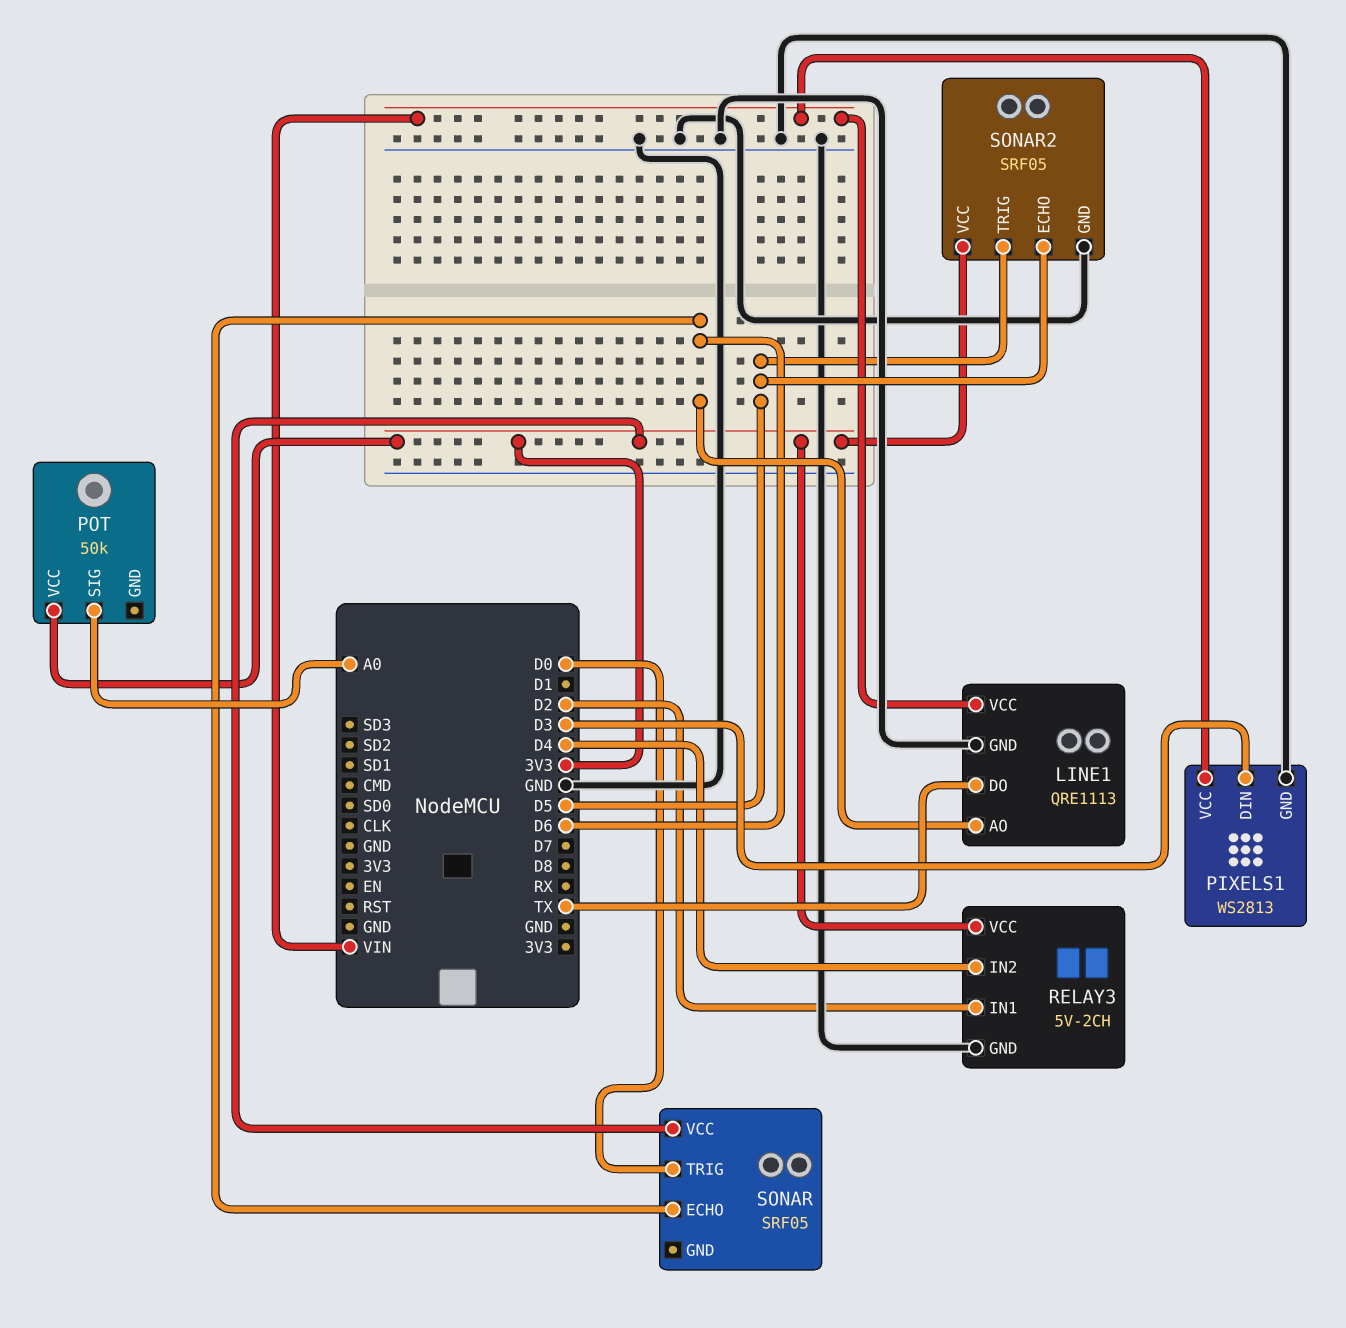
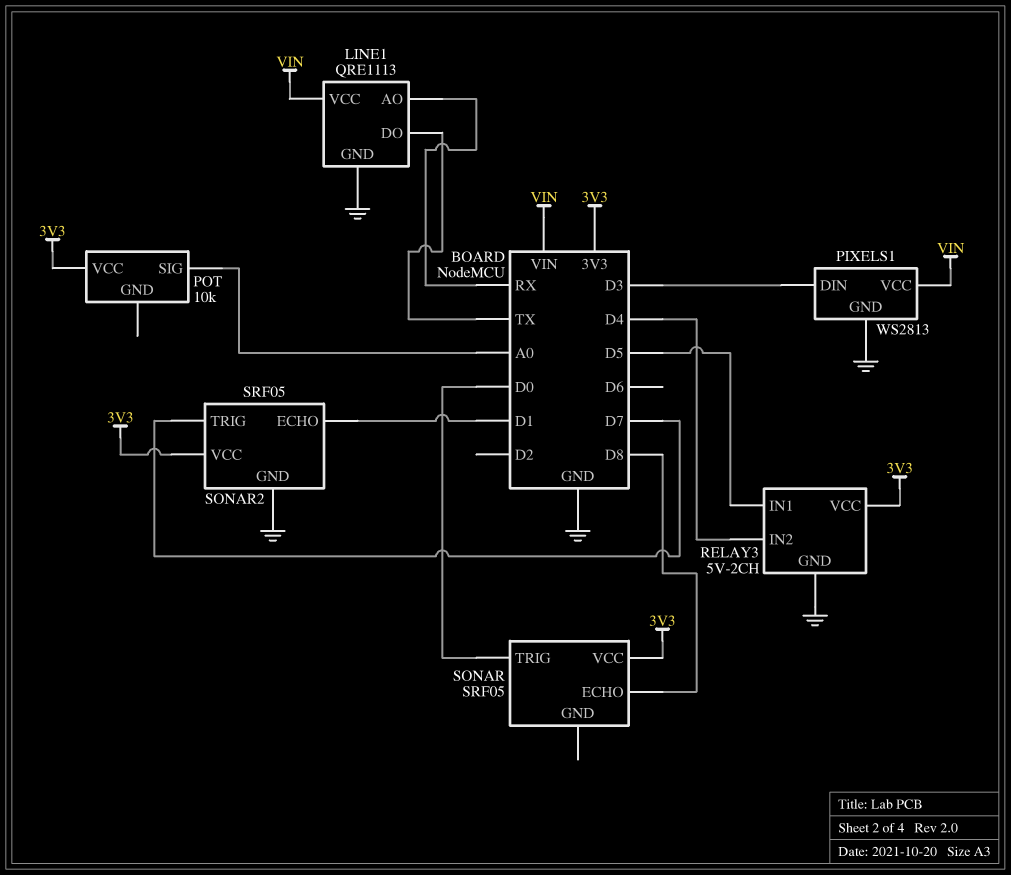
LINE1 pin AO: D6 -> RX
POT: 50k -> 10k
RELAY3 pin IN1: D2 -> D5
SONAR pin ECHO: D6 -> D8
SONAR2 pin ECHO: D5 -> D1
SONAR2 pin TRIG: D5 -> D7

